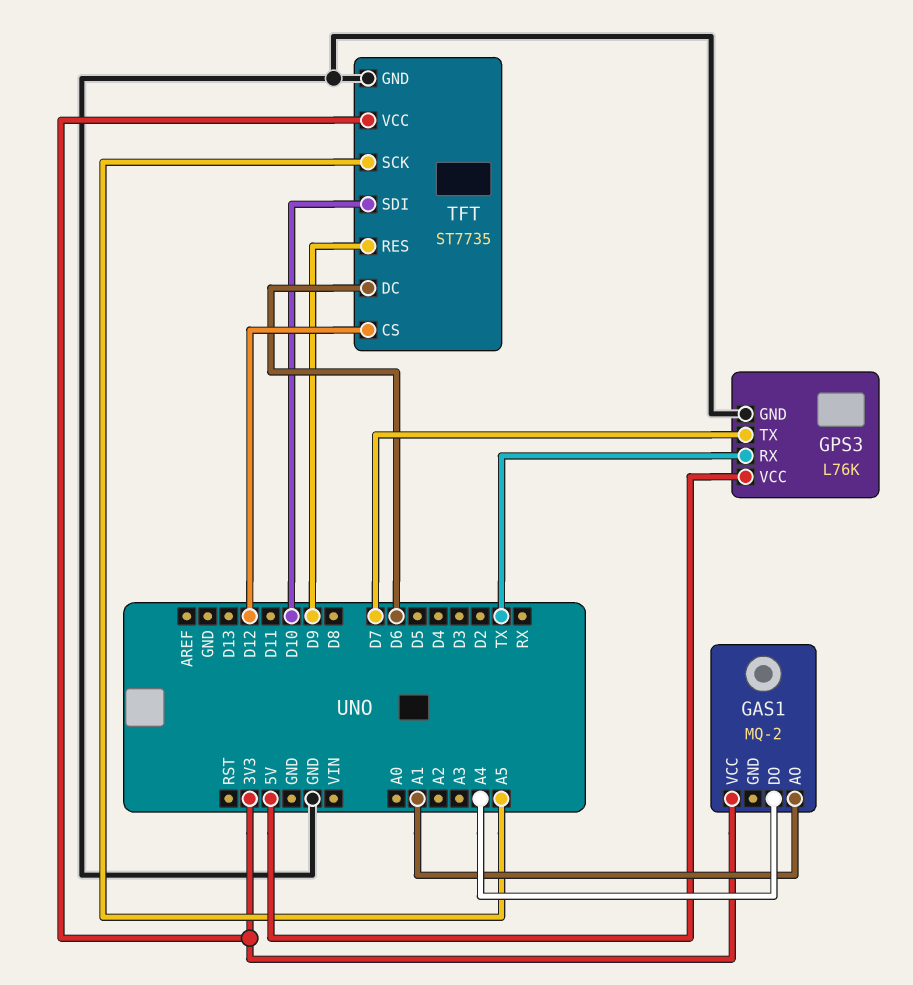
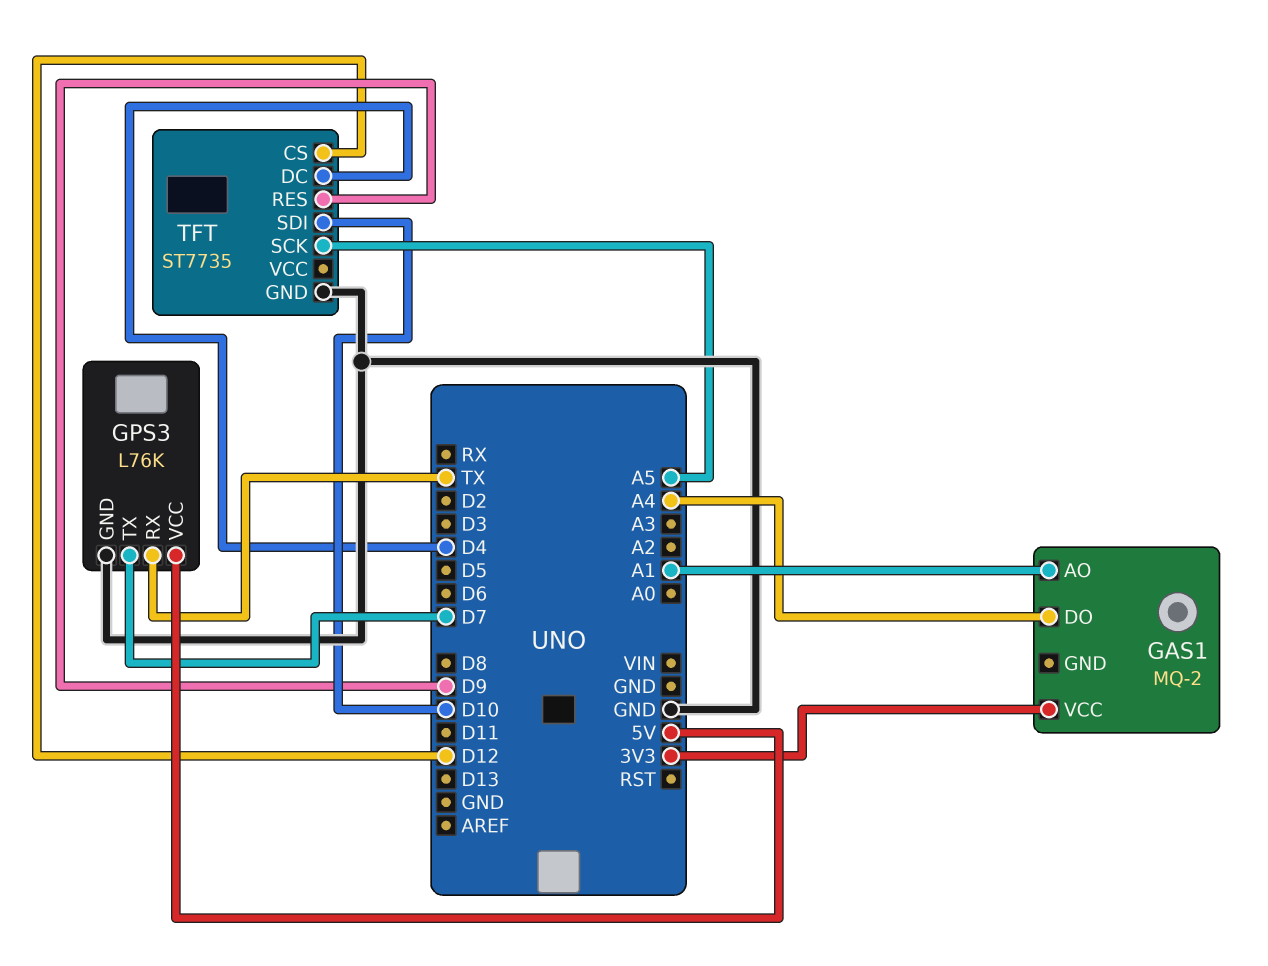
TFT pin DC: D6 -> D4
TFT pin VCC: 3V3 -> none

